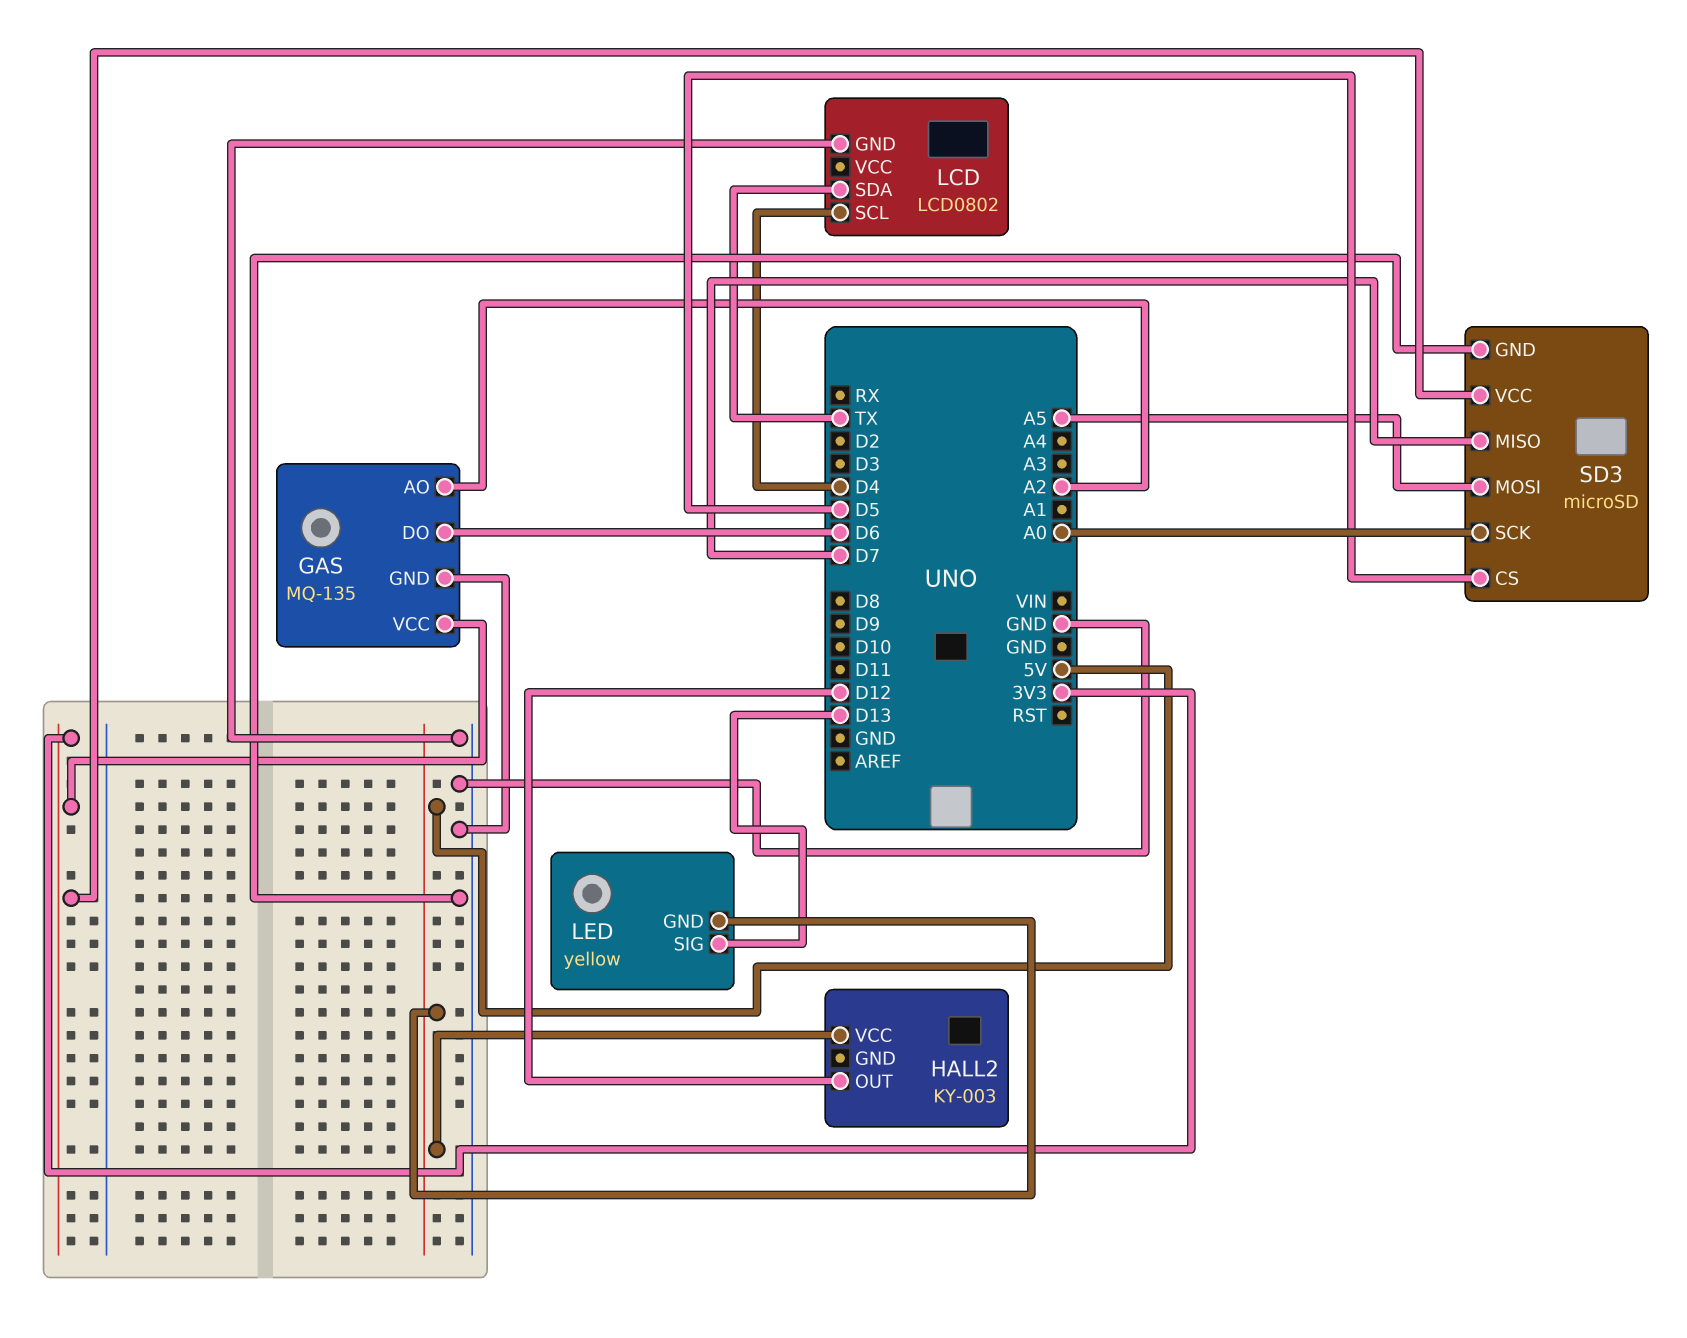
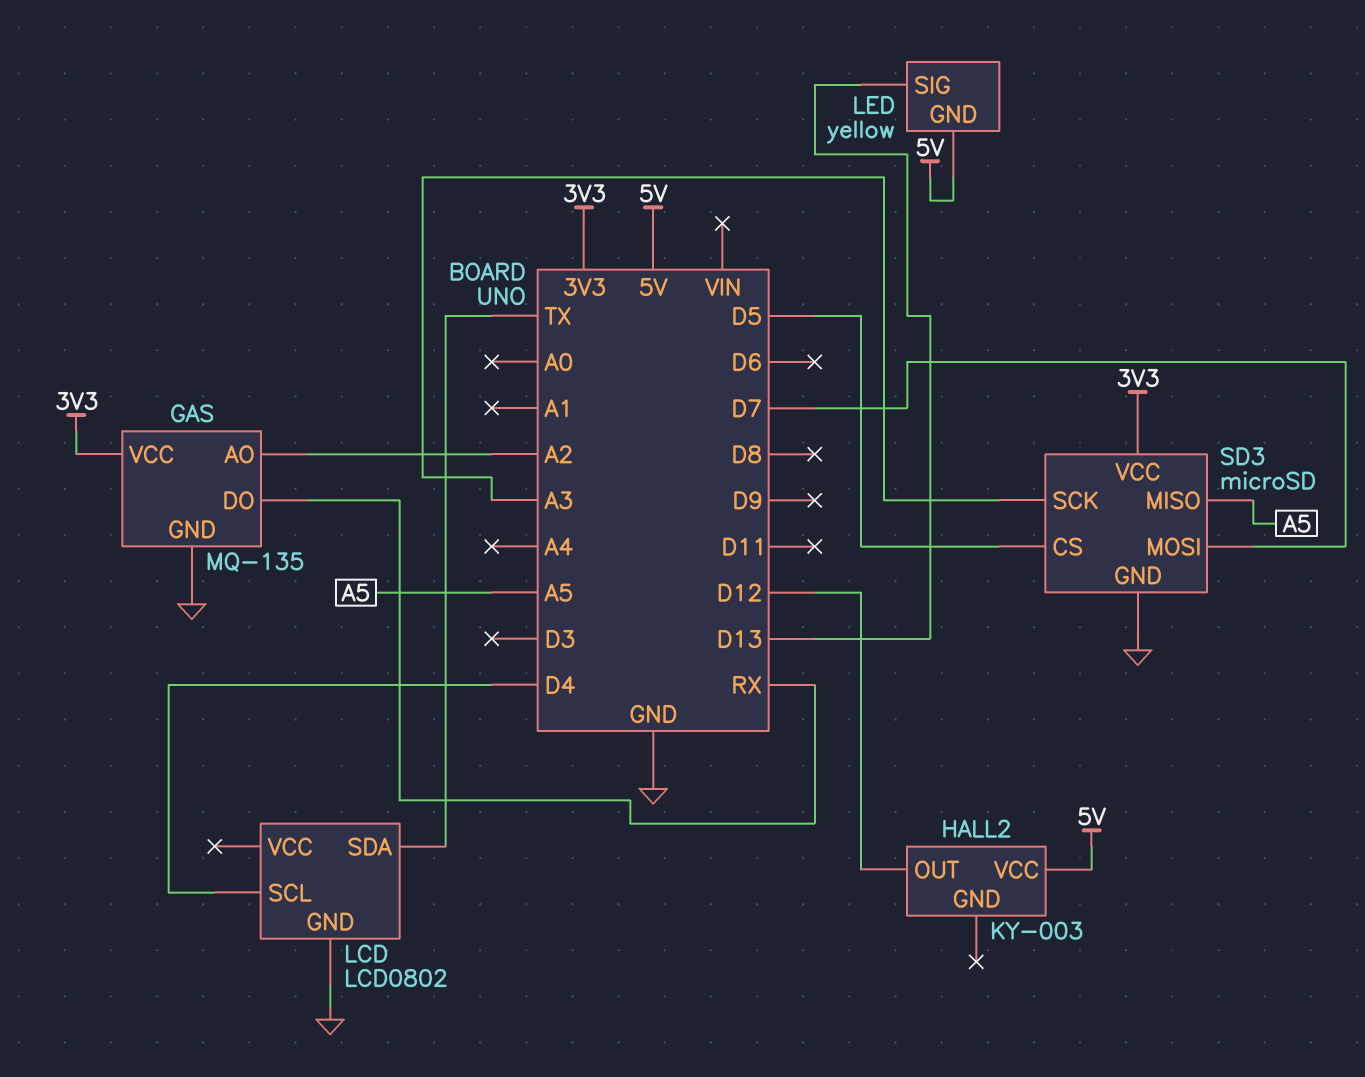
GAS pin DO: D6 -> RX
SD3 pin MISO: D7 -> A5
SD3 pin MOSI: A5 -> D7
SD3 pin SCK: A0 -> A3

